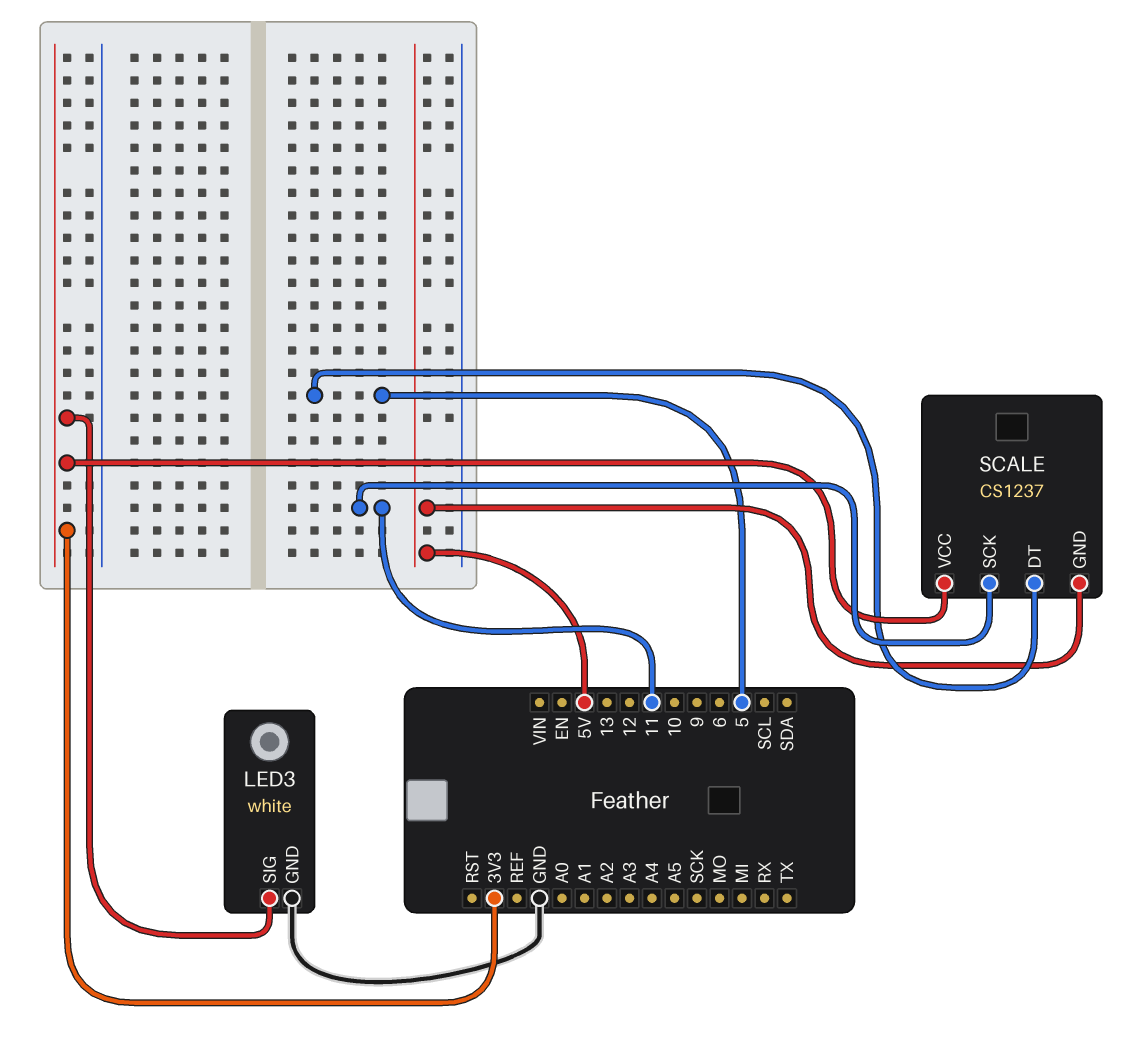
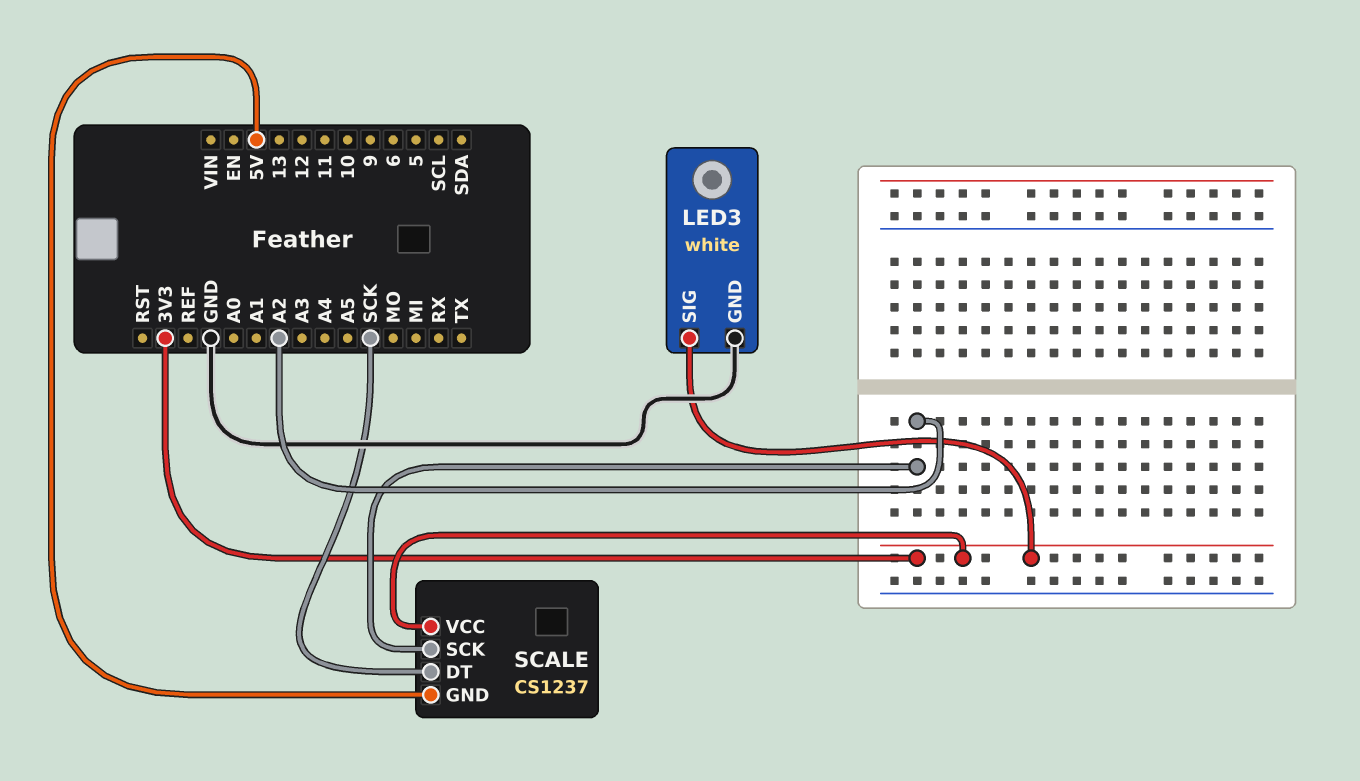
SCALE pin DT: 5 -> SCK
SCALE pin SCK: 11 -> A2

